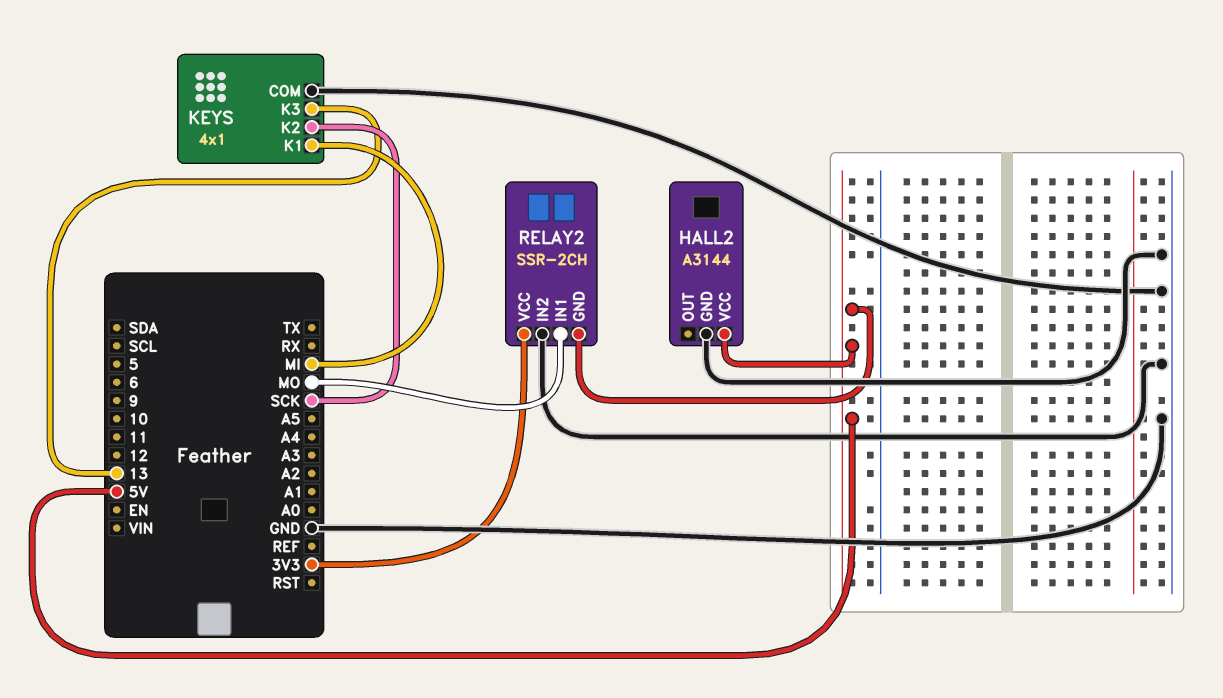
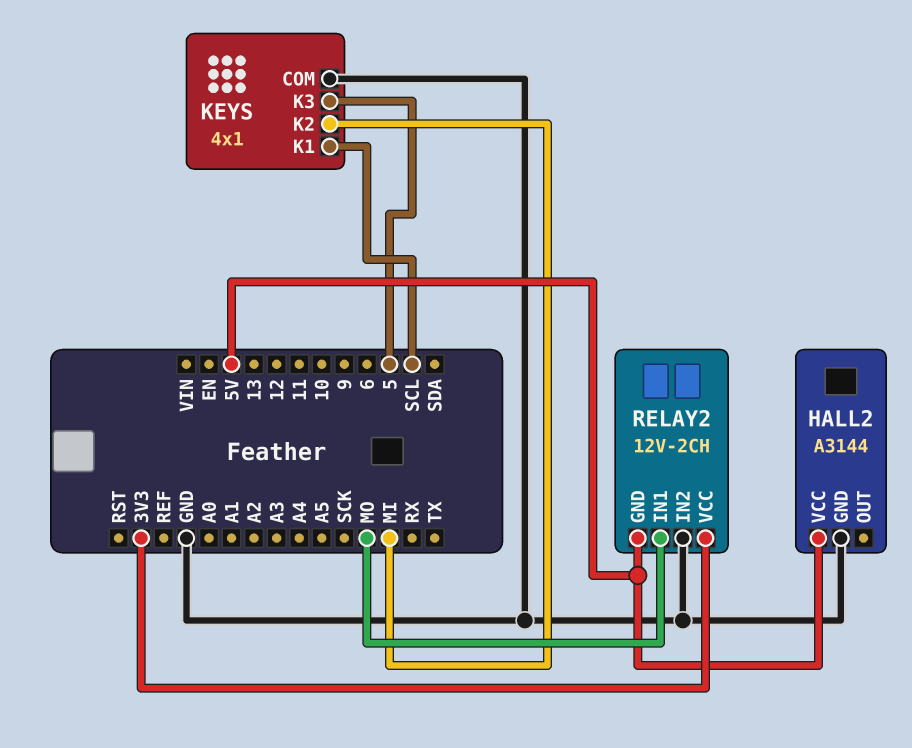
KEYS pin K1: MI -> SCL
KEYS pin K2: SCK -> MI
KEYS pin K3: 13 -> 5
RELAY2: SSR-2CH -> 12V-2CH

